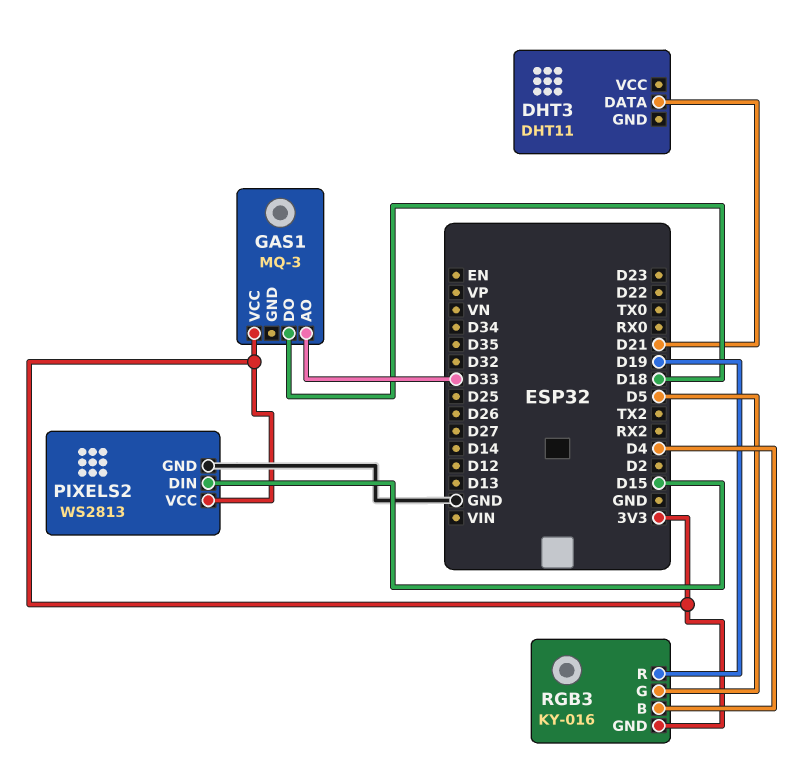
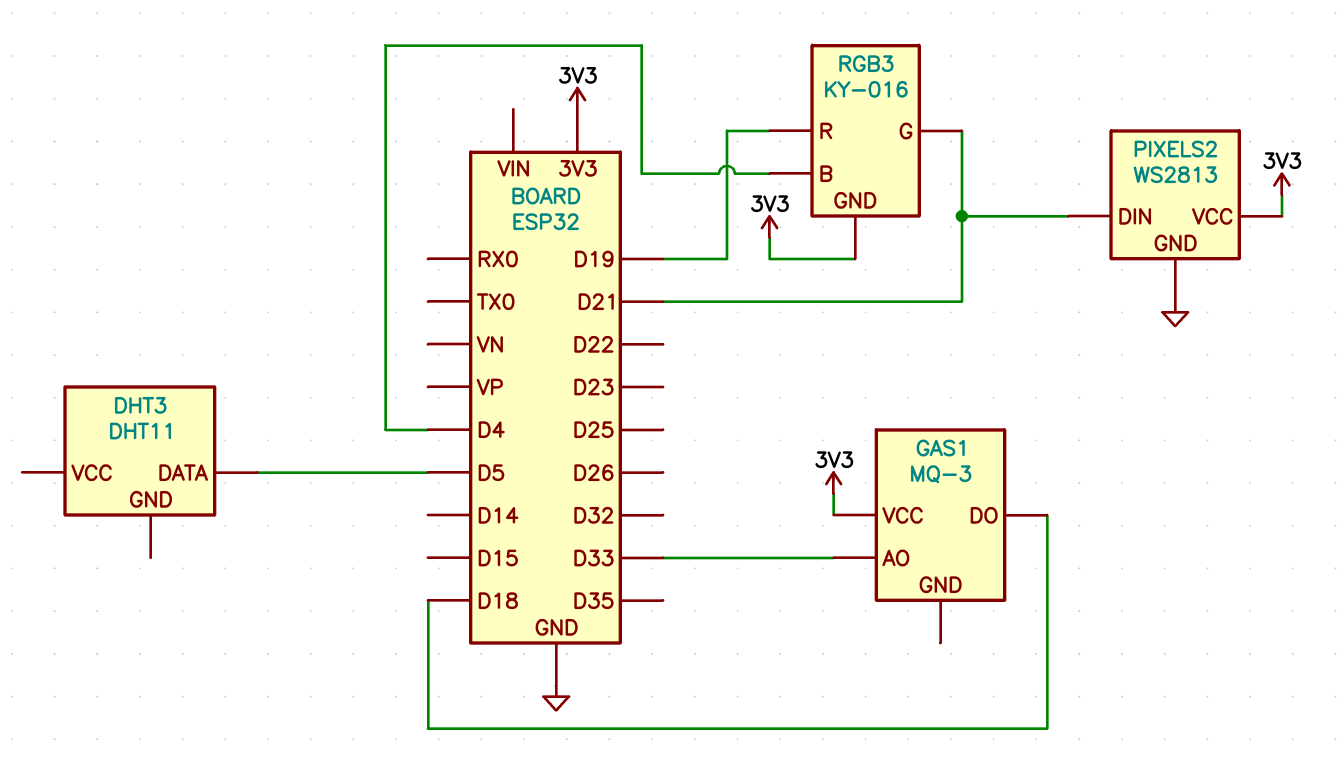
DHT3 pin DATA: D21 -> D5
PIXELS2 pin DIN: D15 -> D21
RGB3 pin G: D5 -> D21

